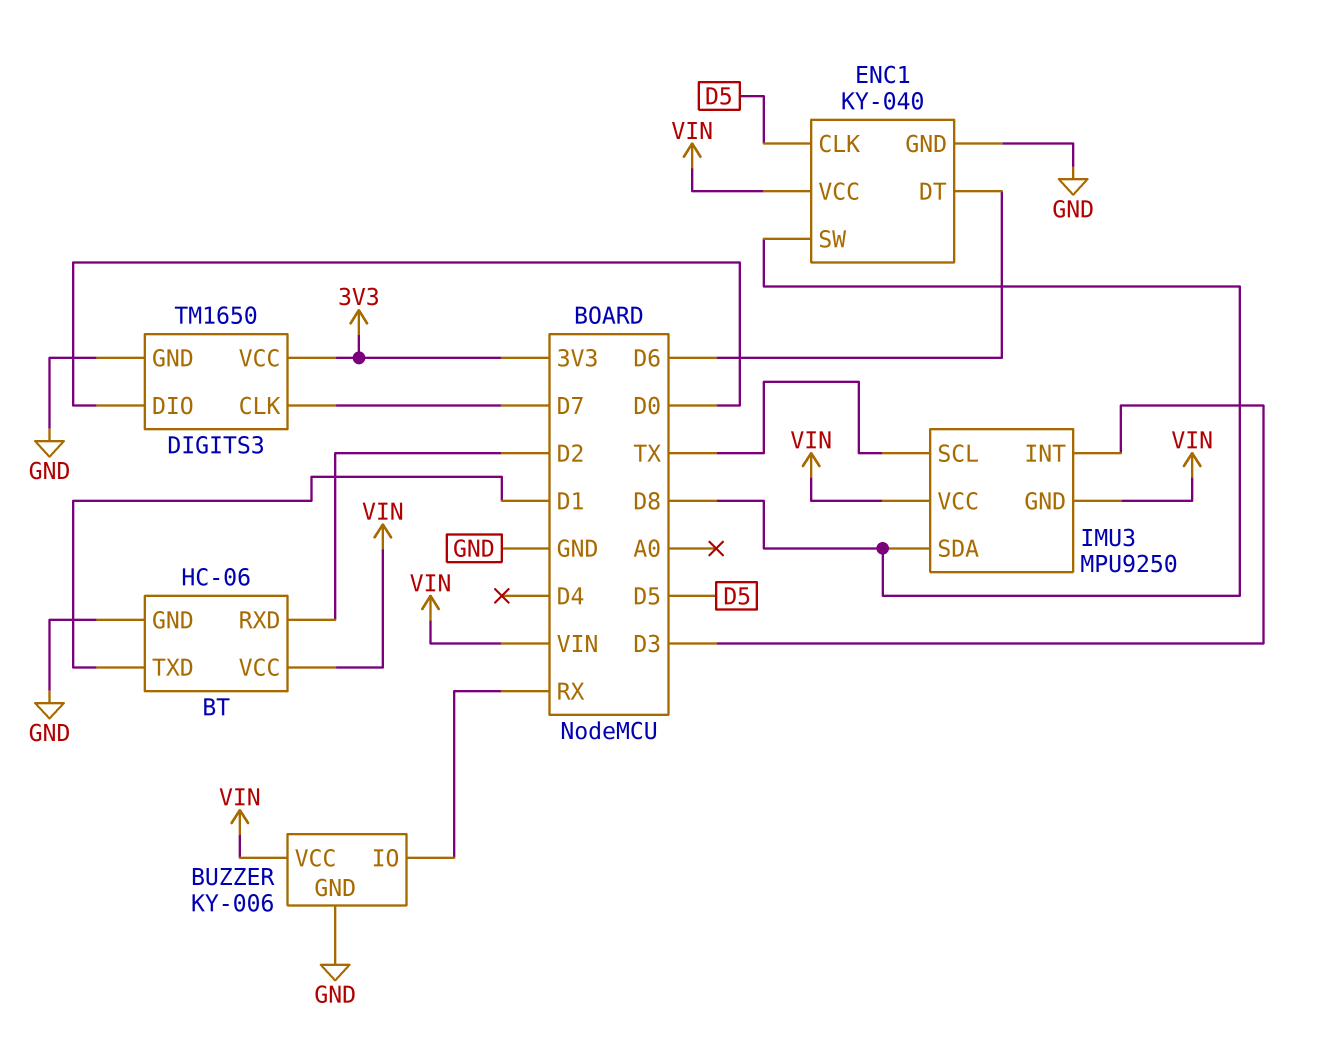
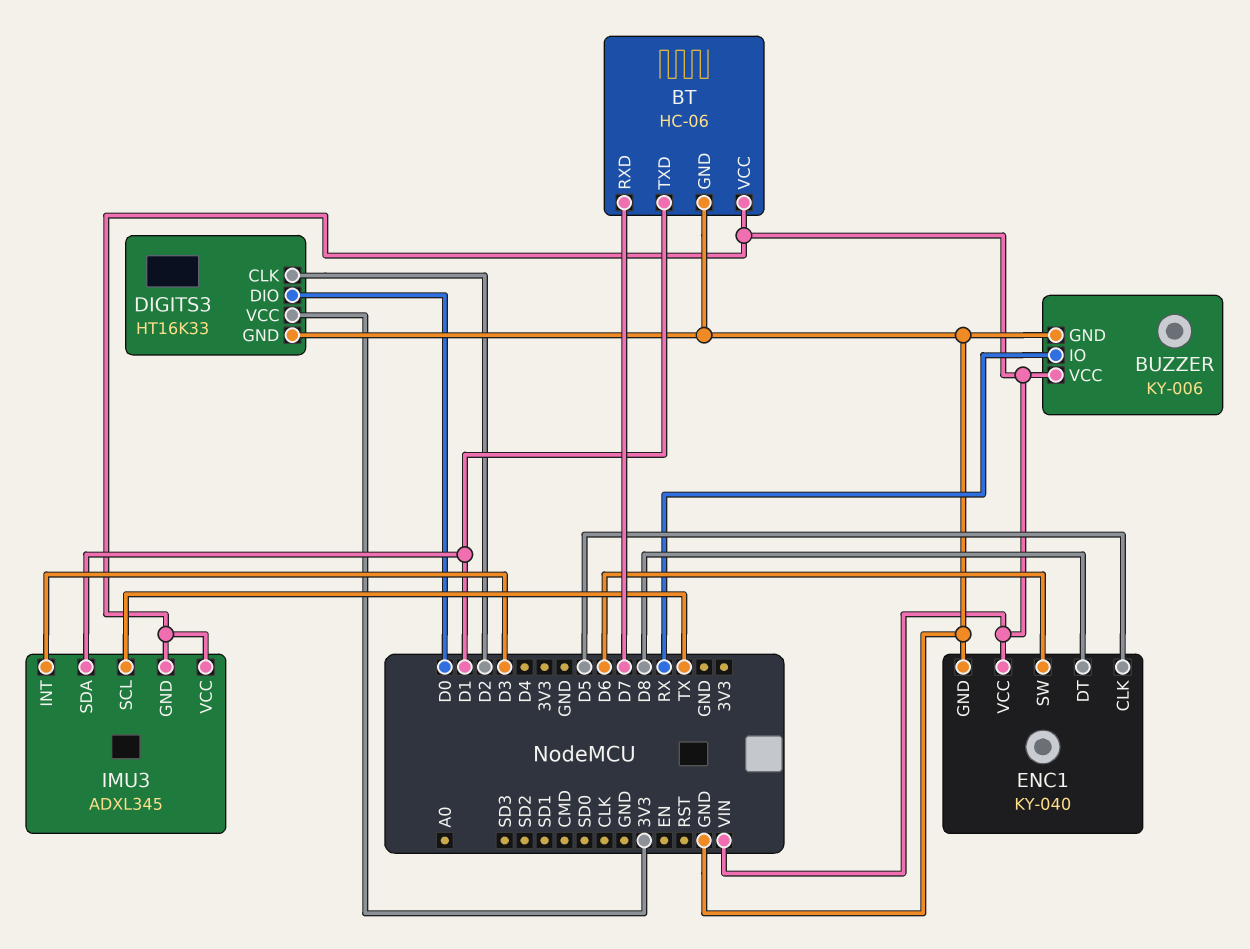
BT pin RXD: D2 -> D7
DIGITS3: TM1650 -> HT16K33
DIGITS3 pin CLK: D7 -> D2
ENC1 pin DT: D6 -> D8
ENC1 pin SW: D8 -> D6
IMU3: MPU9250 -> ADXL345
IMU3 pin SDA: D8 -> D1

